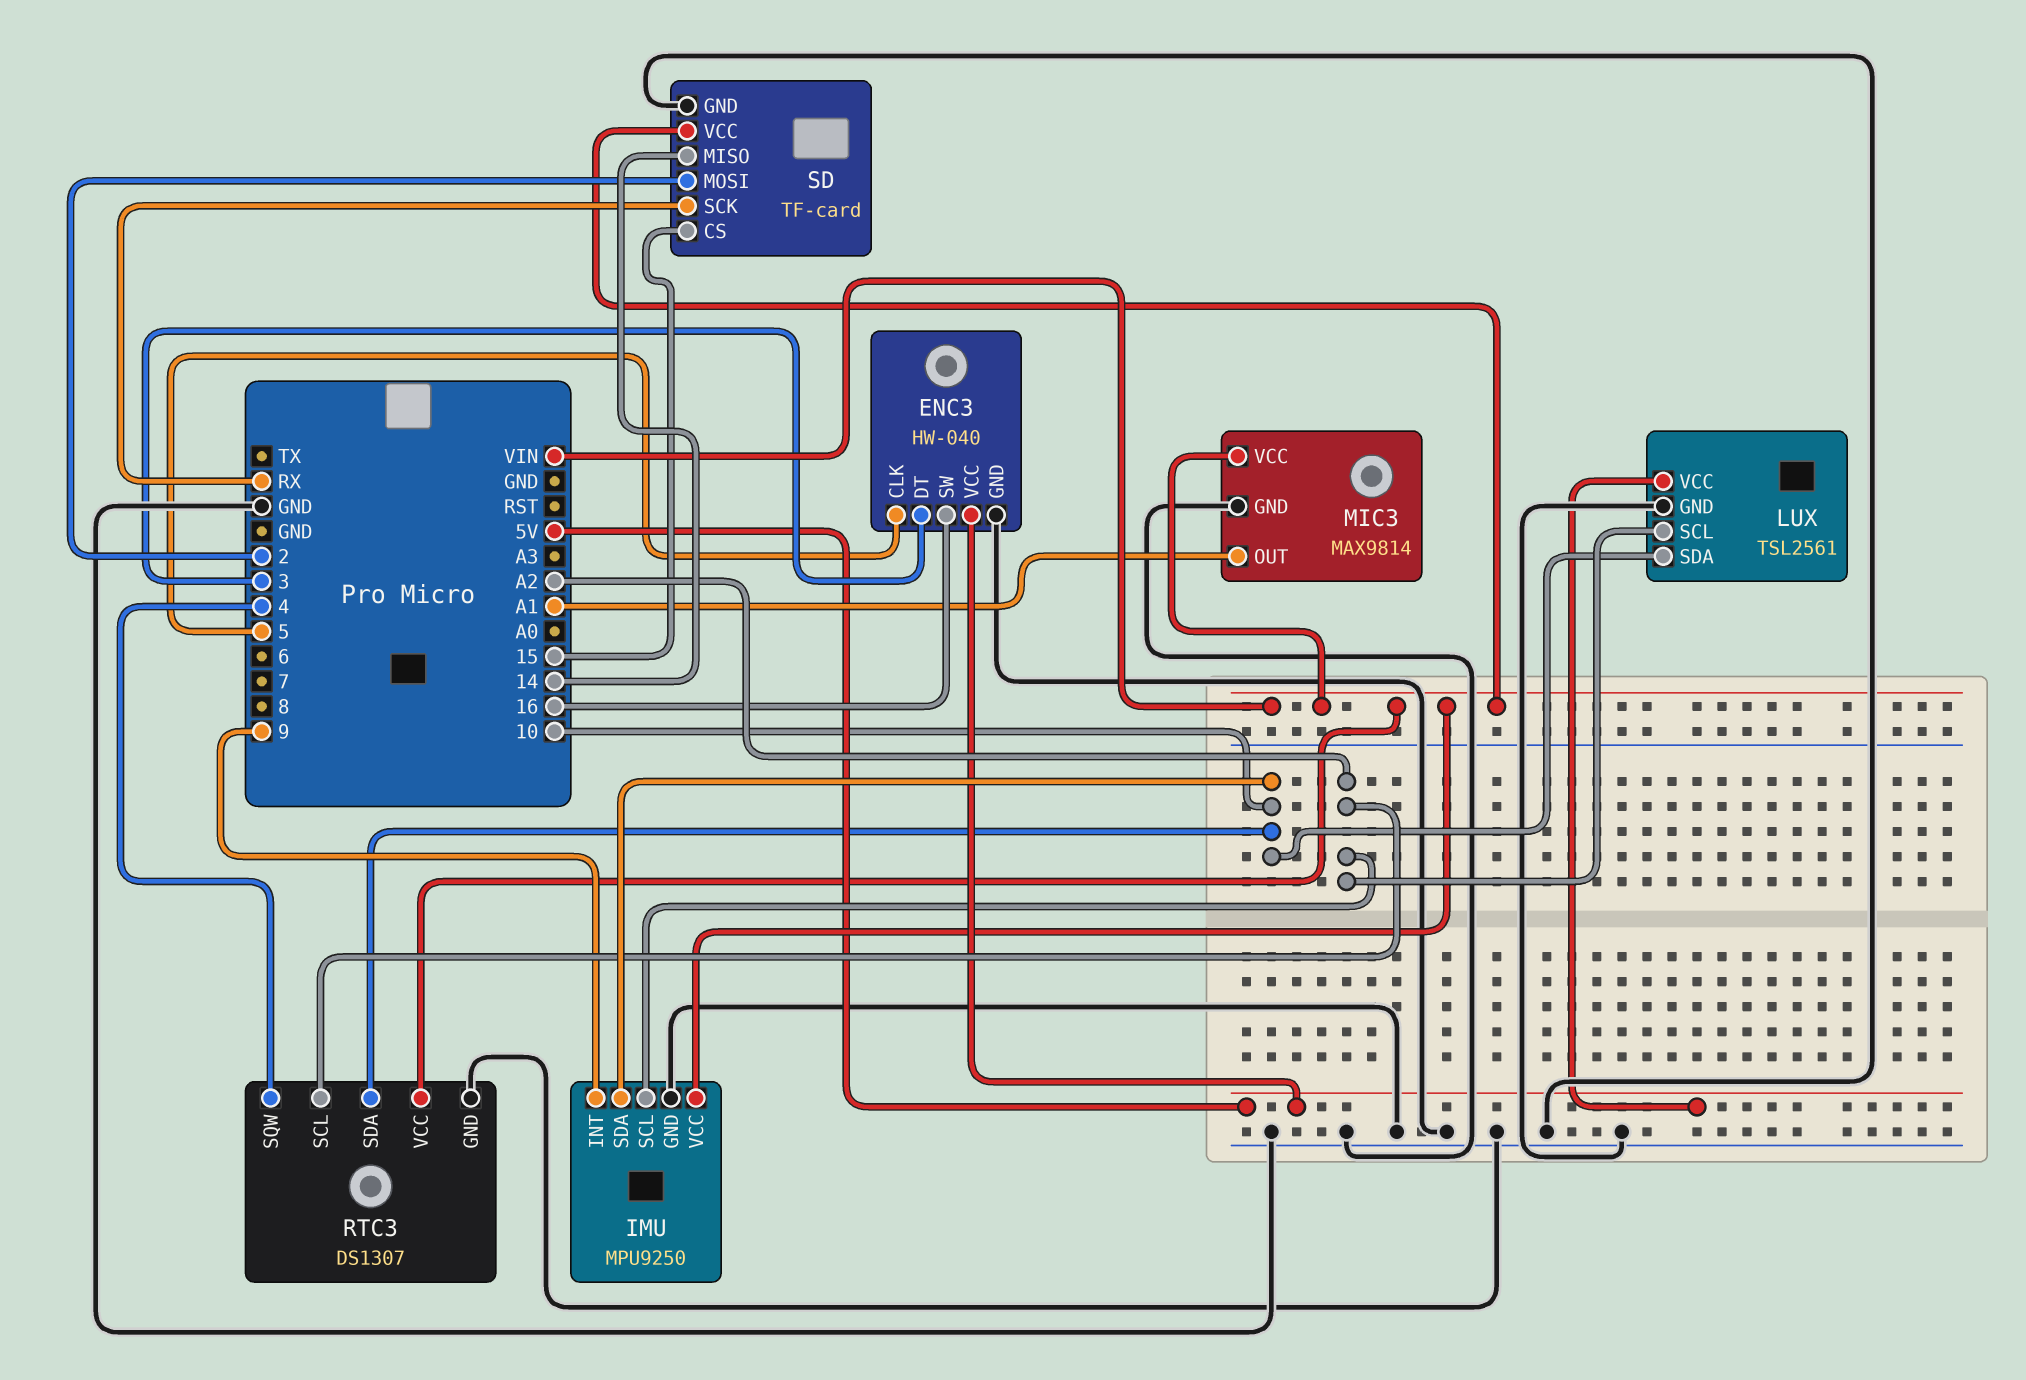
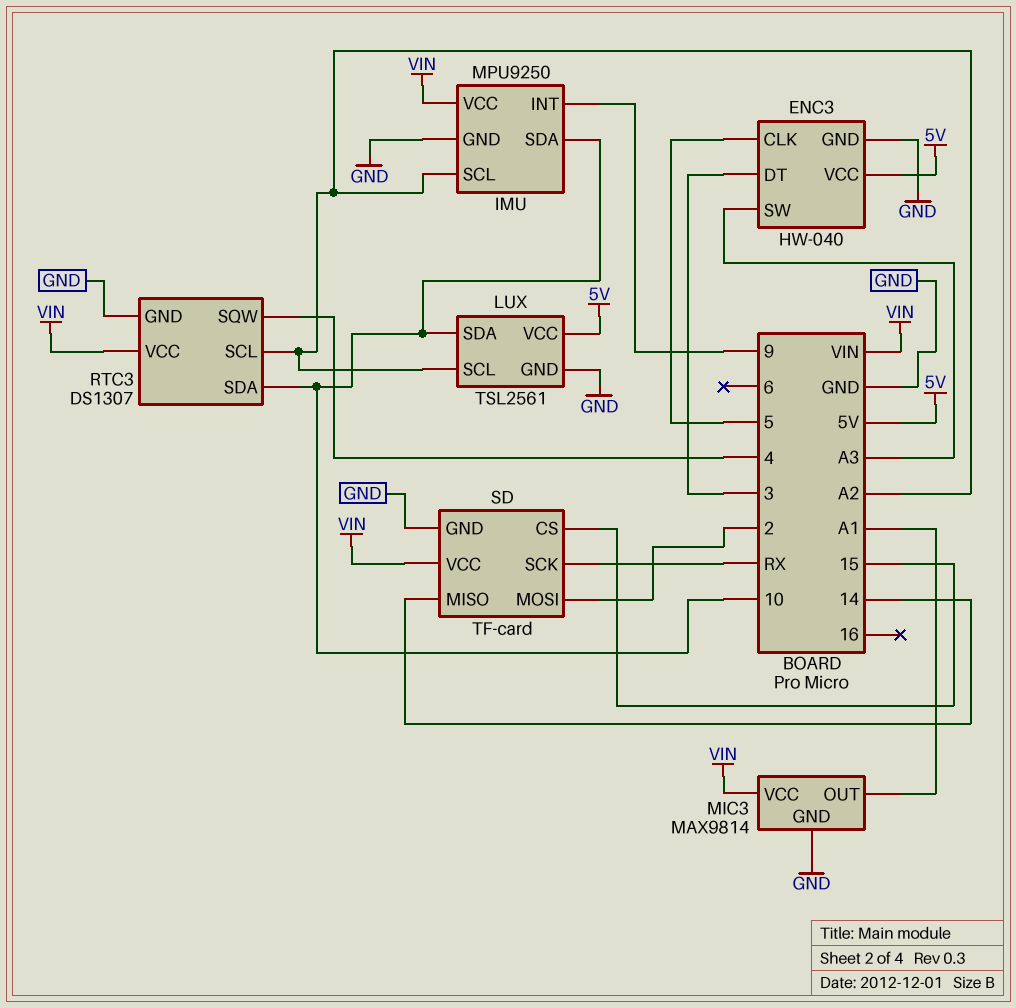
ENC3 pin SW: 16 -> A3

